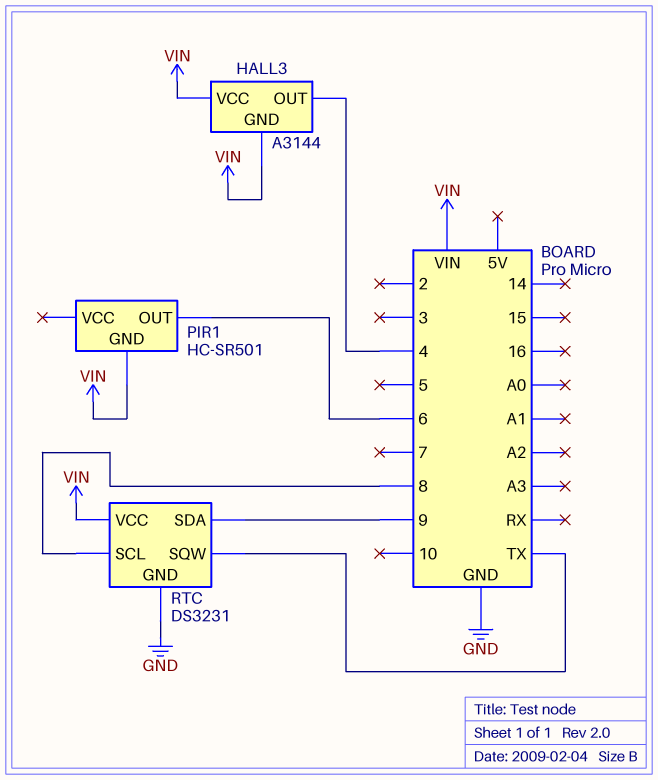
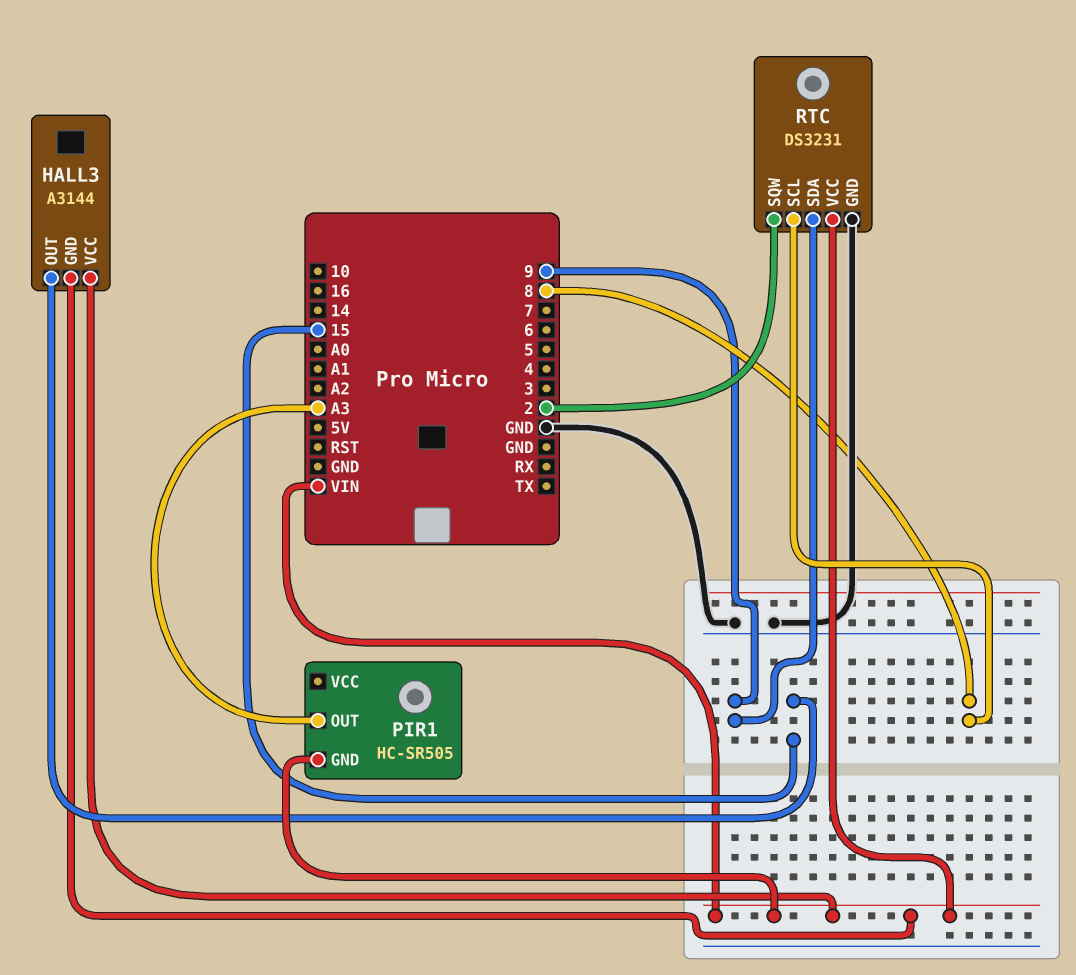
HALL3 pin OUT: 4 -> 15
PIR1: HC-SR501 -> HC-SR505
PIR1 pin OUT: 6 -> A3
RTC pin SQW: TX -> 2

